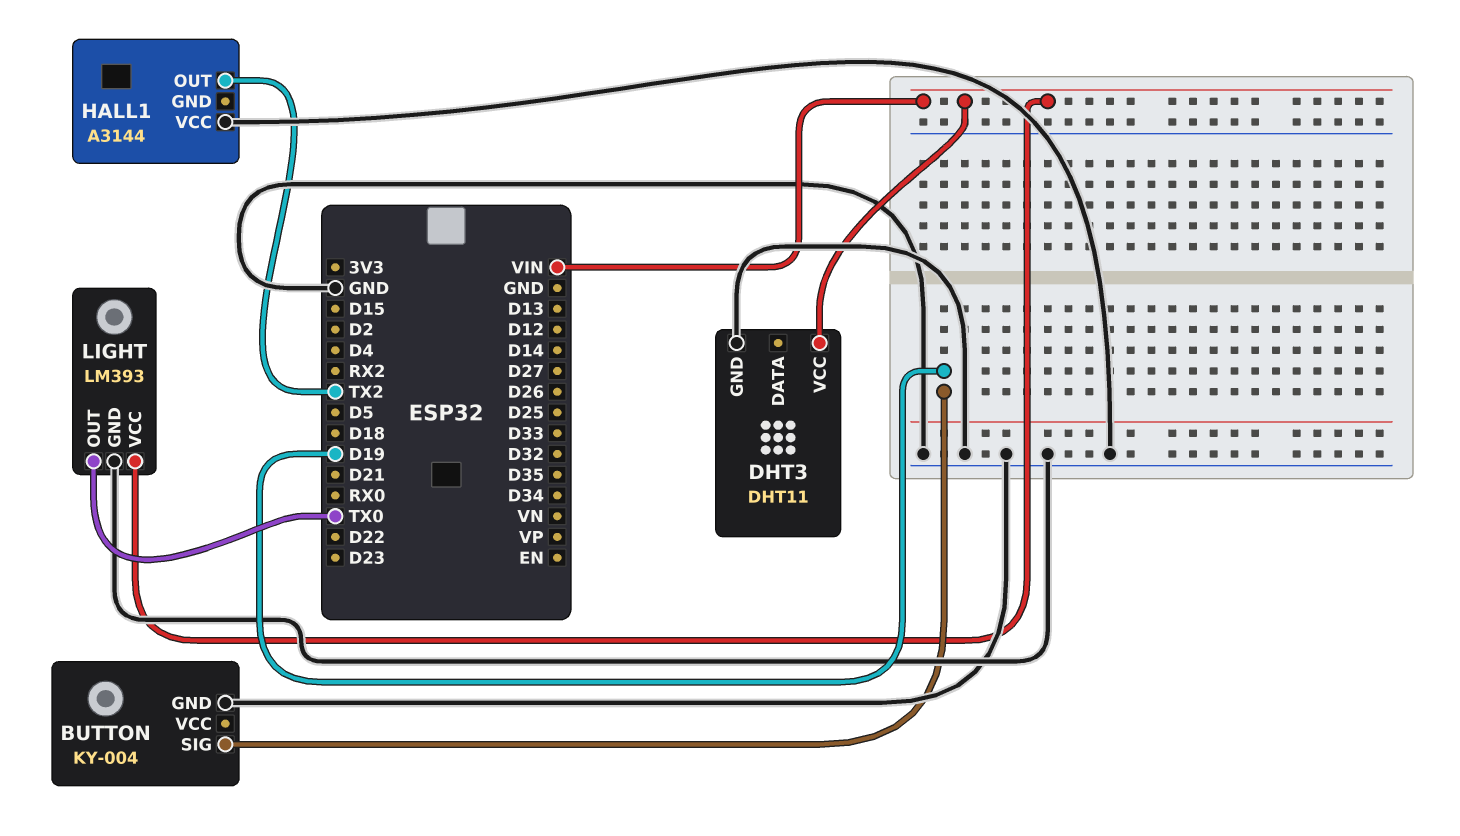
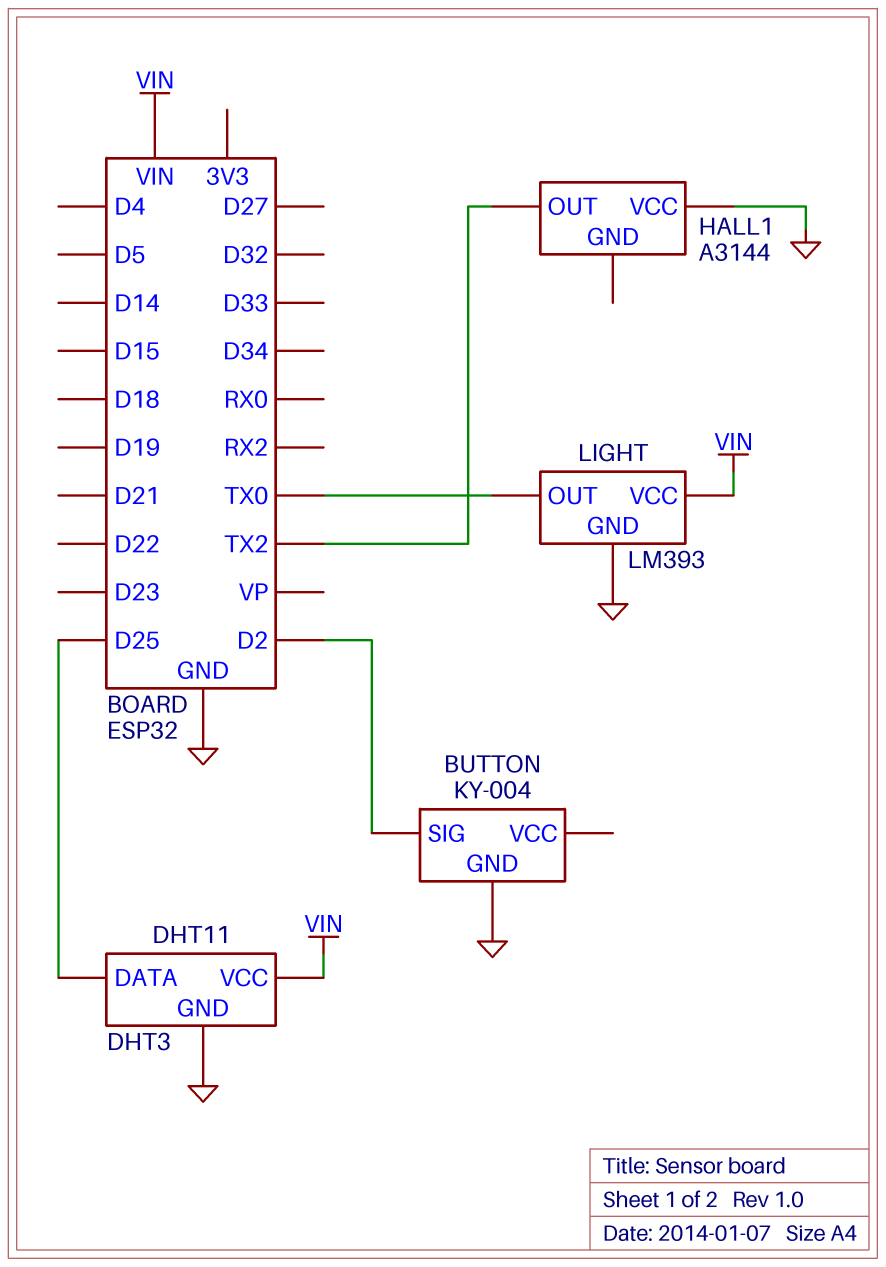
BUTTON pin SIG: D19 -> D2
DHT3 pin DATA: none -> D25

